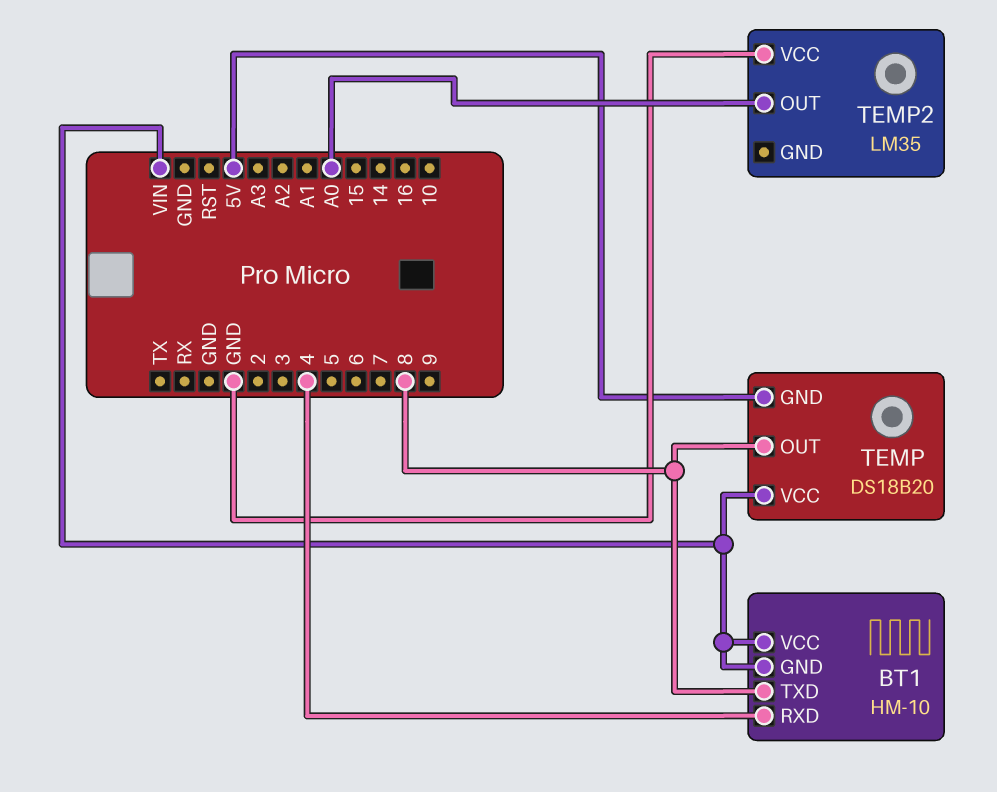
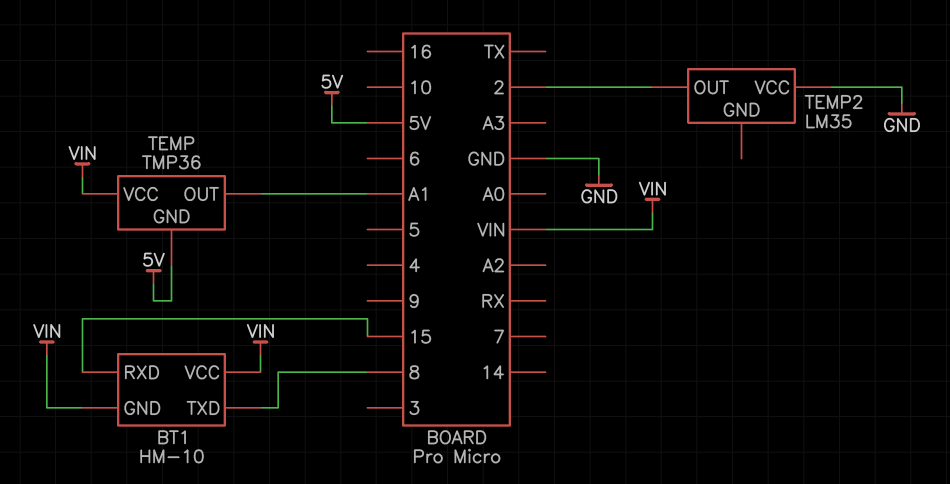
BT1 pin RXD: 4 -> 15
TEMP: DS18B20 -> TMP36
TEMP pin OUT: 8 -> A1
TEMP2 pin OUT: A0 -> 2

